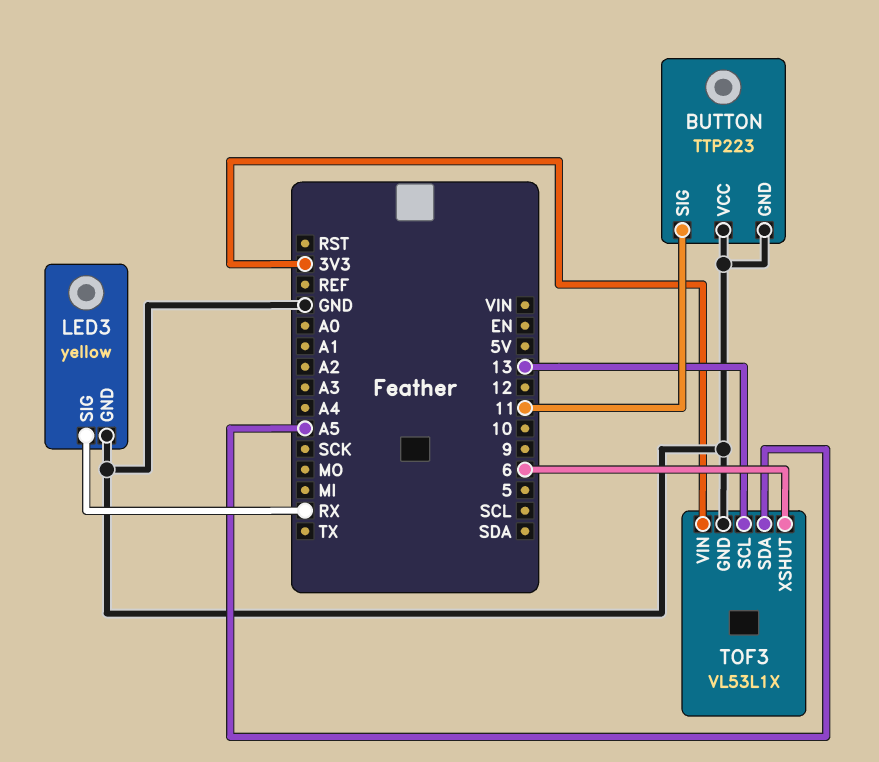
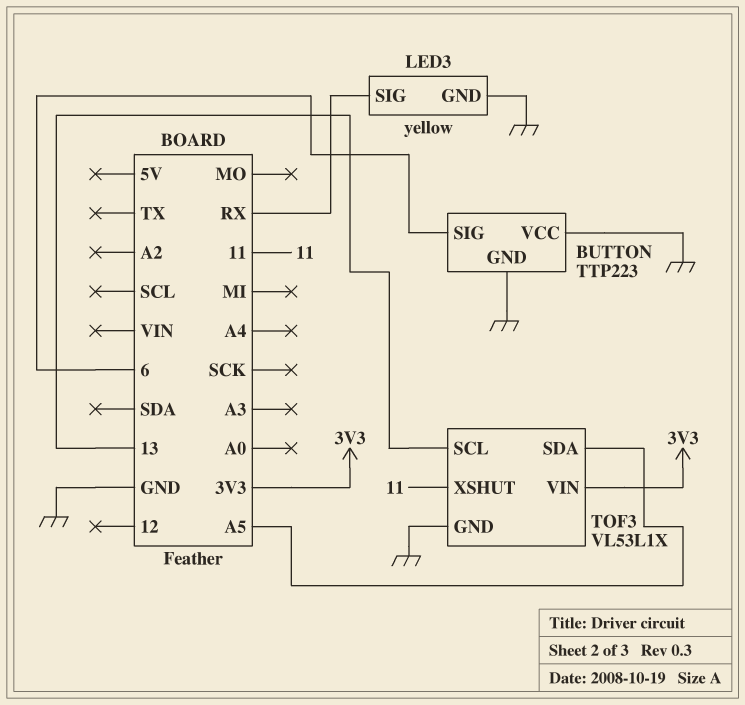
BUTTON pin SIG: 11 -> 6
TOF3 pin XSHUT: 6 -> 11

